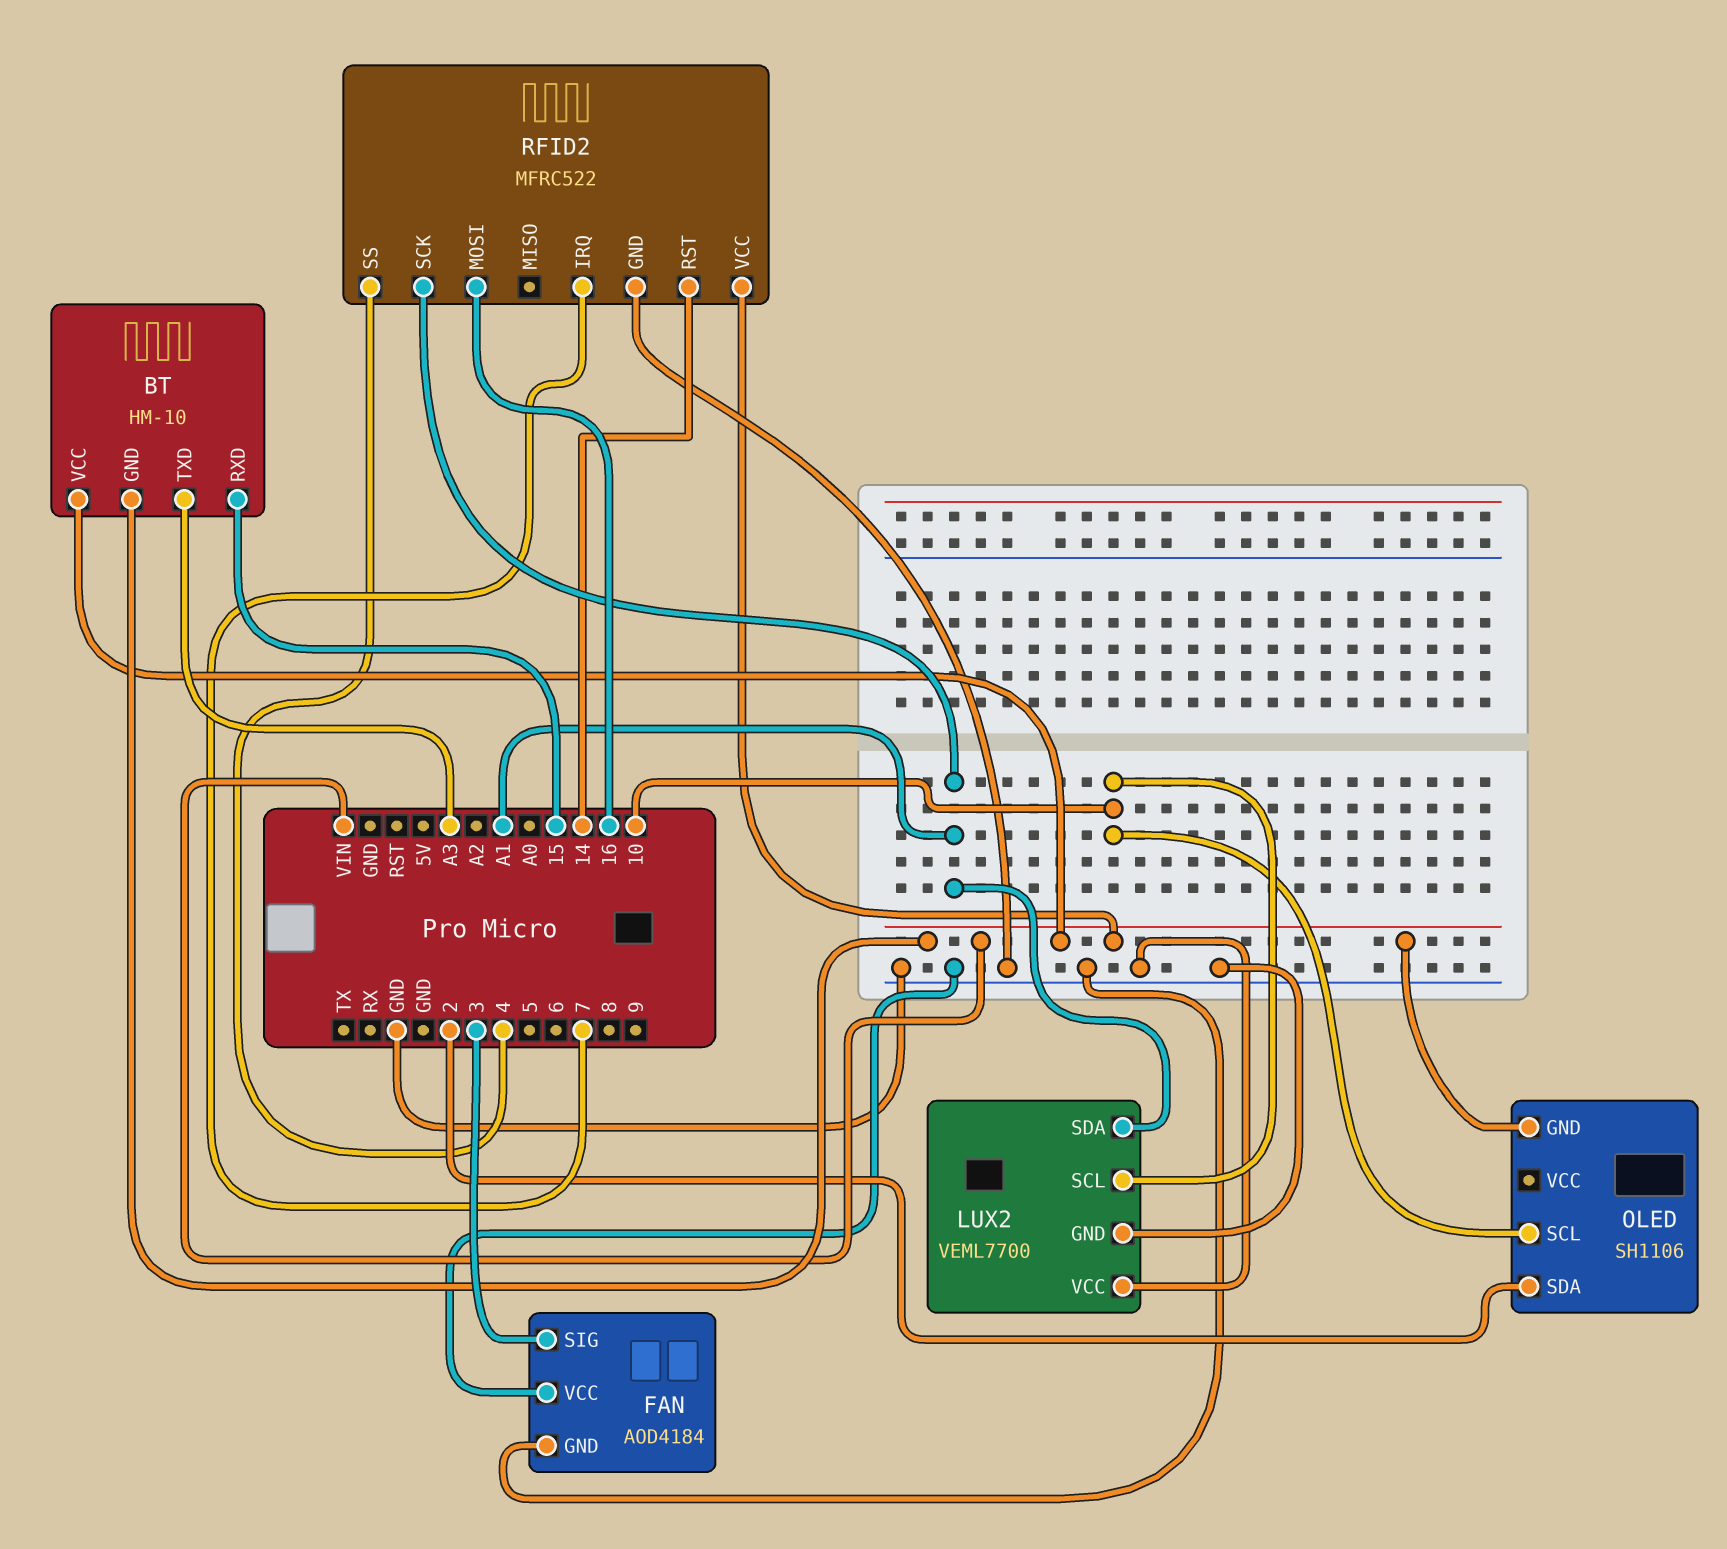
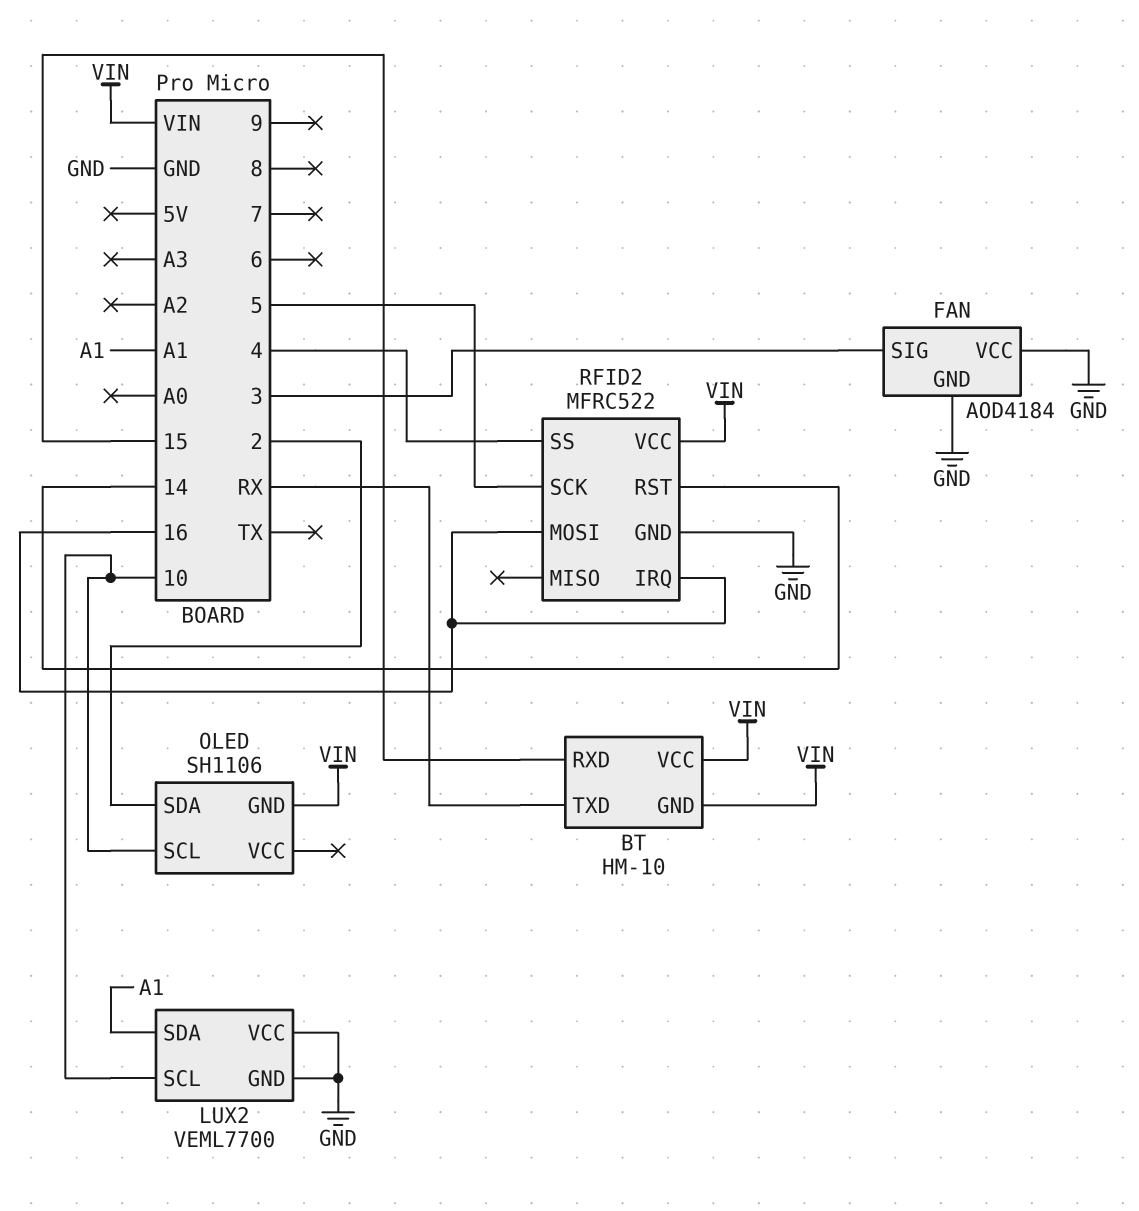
BT pin TXD: A3 -> RX
RFID2 pin IRQ: 7 -> 16
RFID2 pin SCK: A1 -> 5

